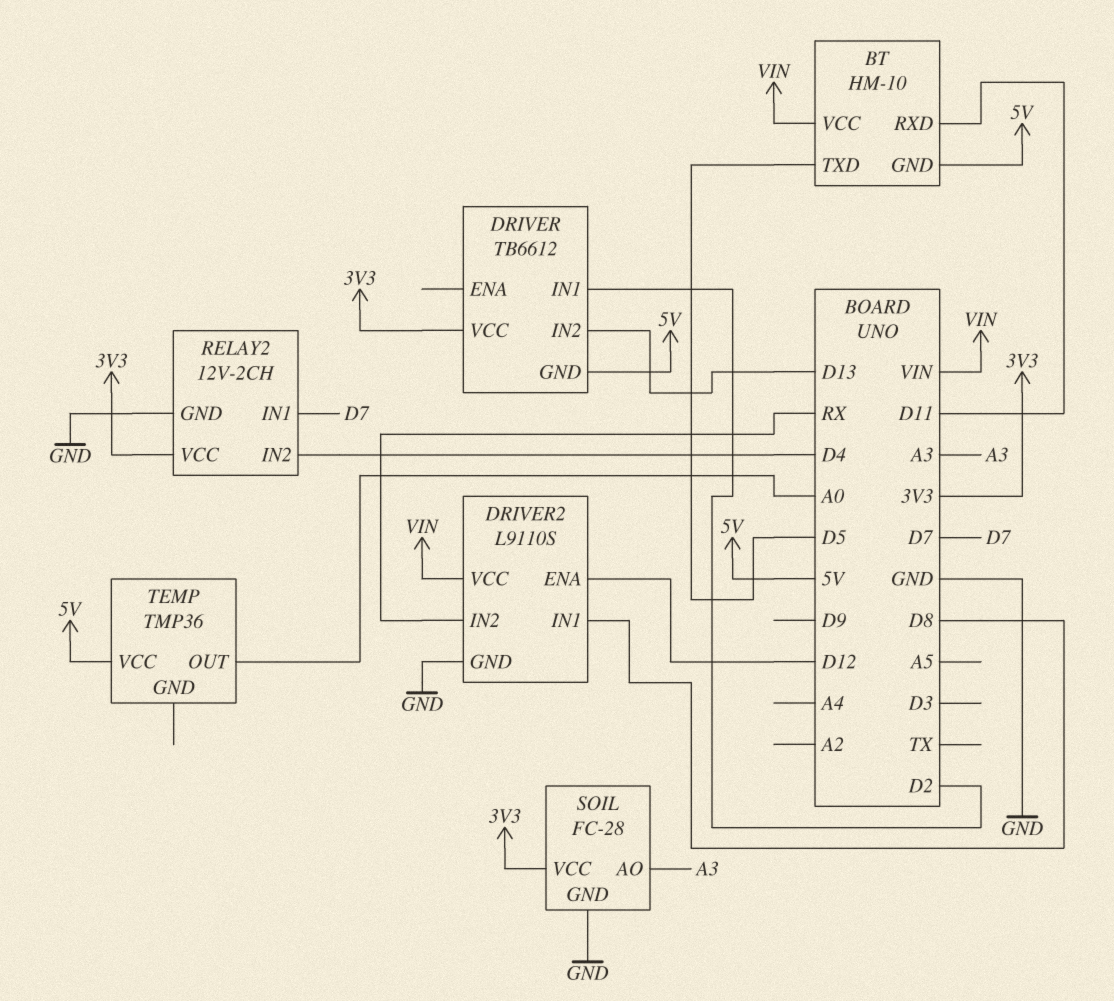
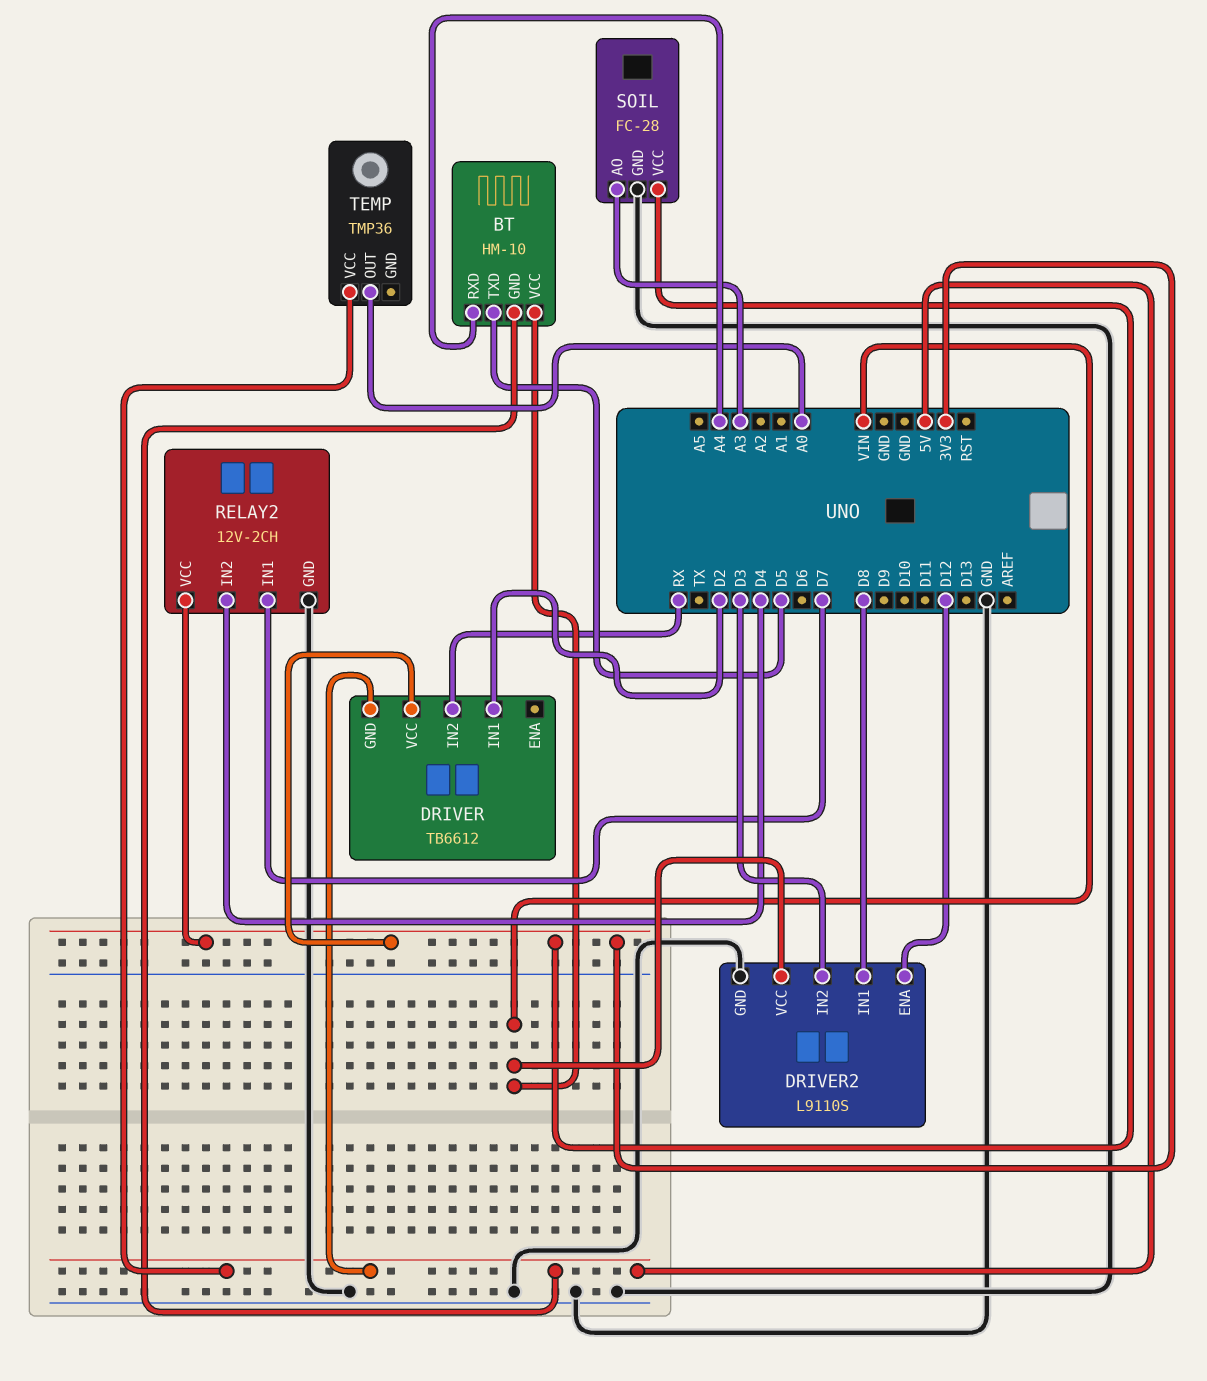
BT pin RXD: D11 -> A4
DRIVER pin IN2: D13 -> RX
DRIVER2 pin IN2: RX -> D3

